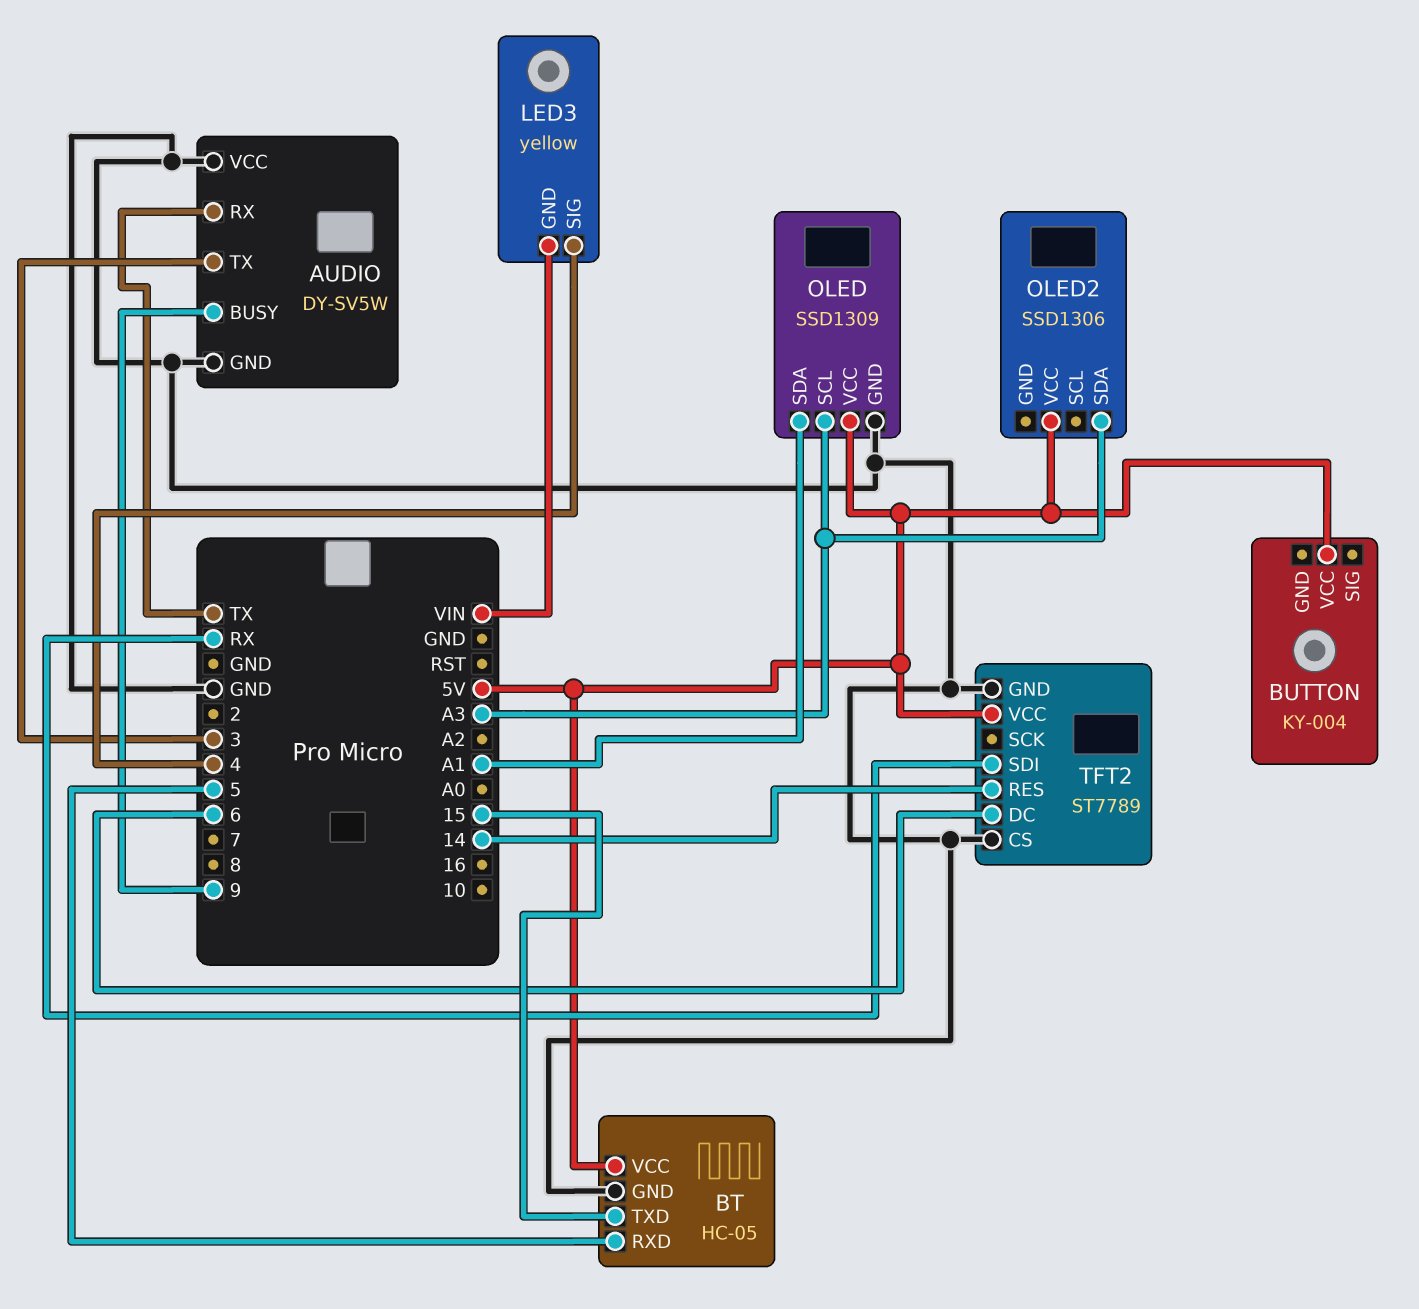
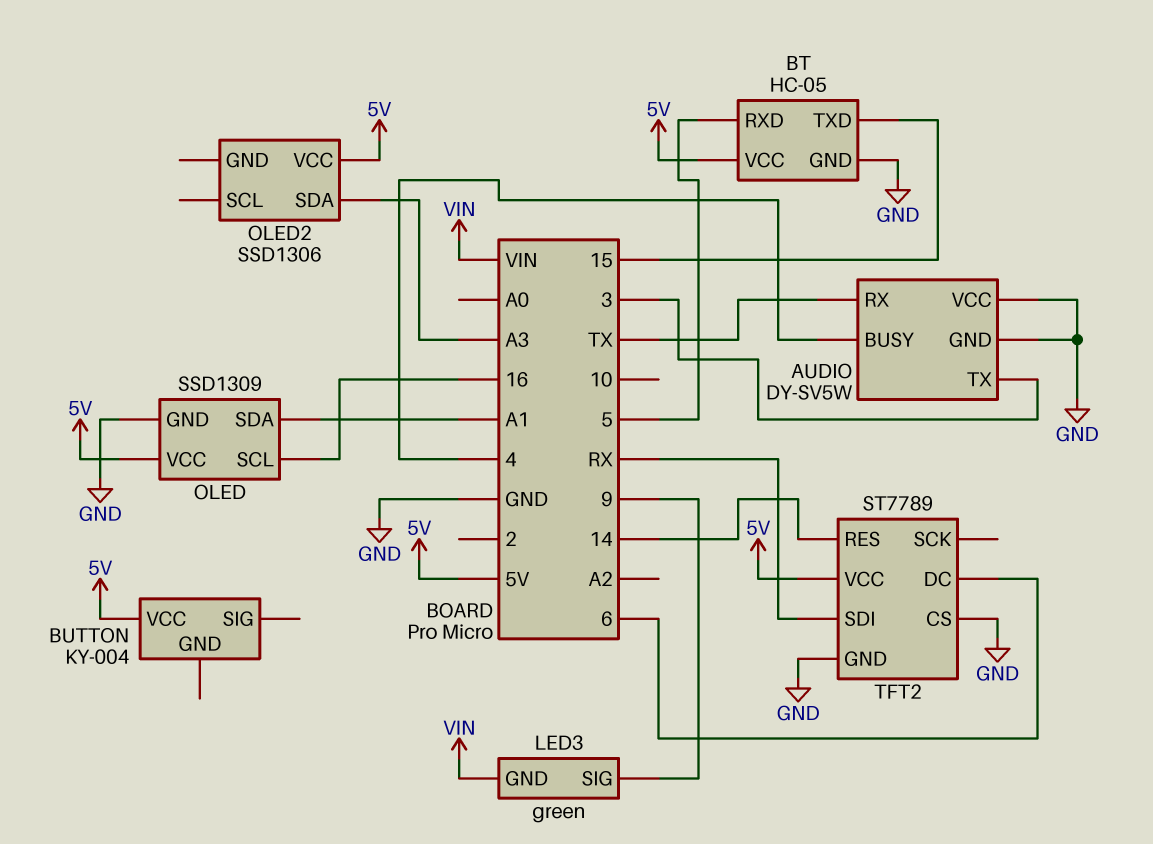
AUDIO pin BUSY: 9 -> 4
LED3: yellow -> green
LED3 pin SIG: 4 -> 9
OLED pin SCL: A3 -> 16

